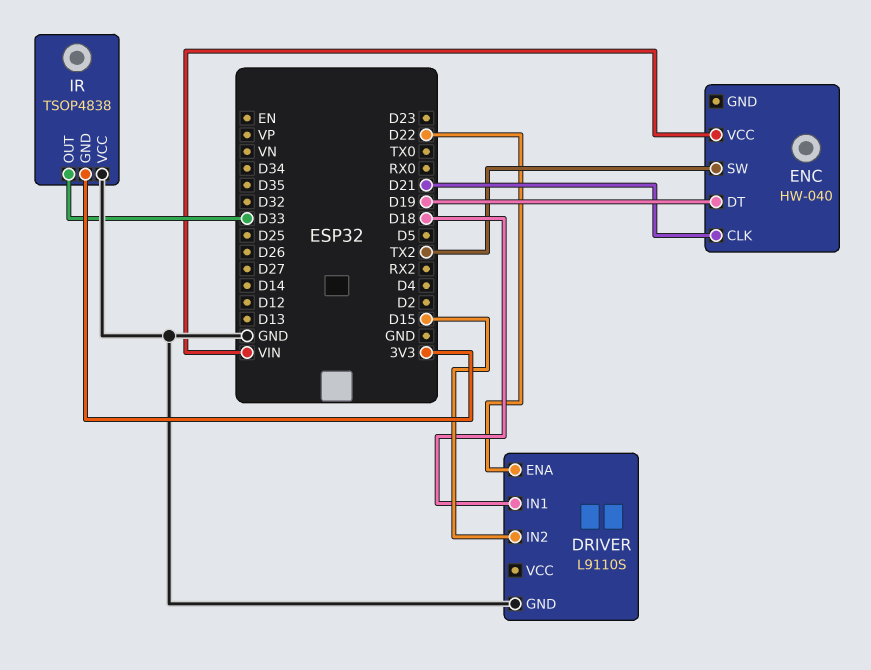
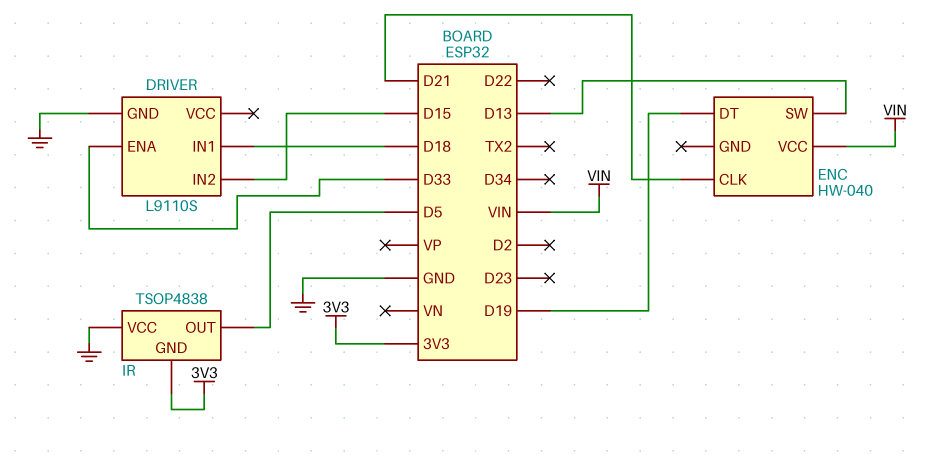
DRIVER pin ENA: D22 -> D33
ENC pin SW: TX2 -> D13
IR pin OUT: D33 -> D5

